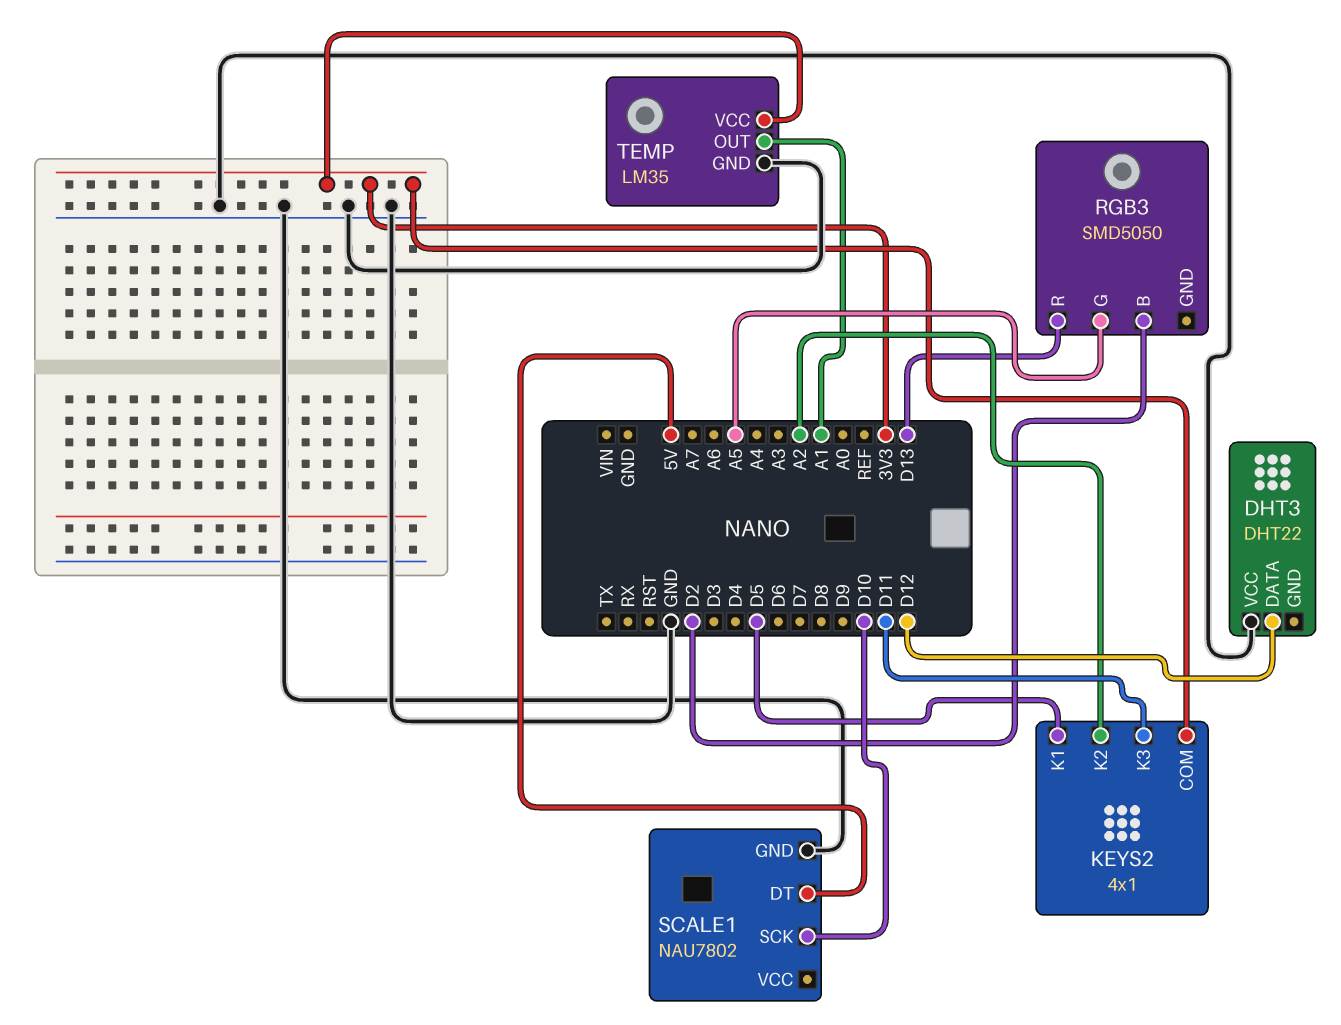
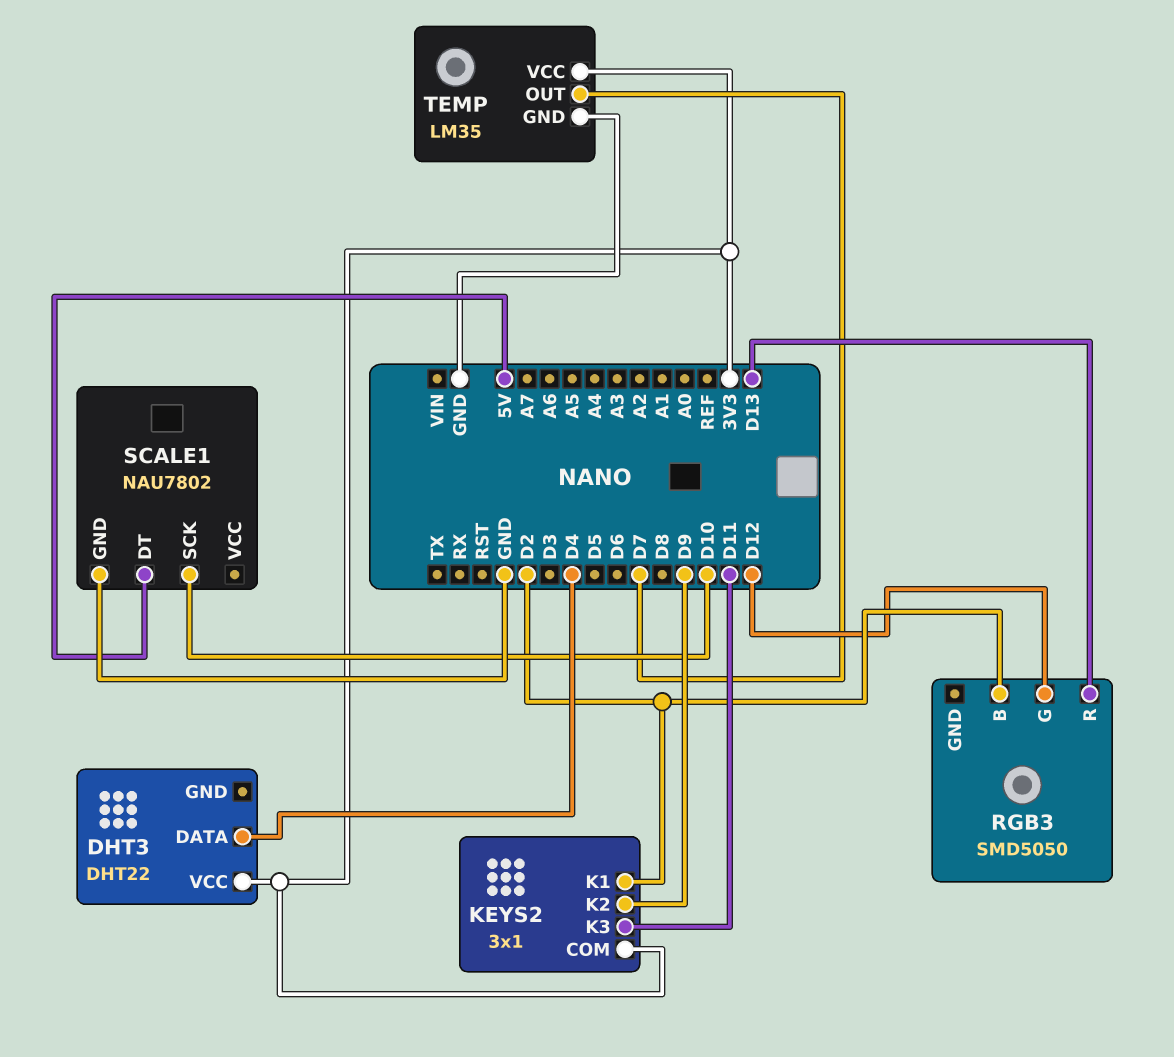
DHT3 pin DATA: D12 -> D4
DHT3 pin VCC: GND -> 3V3
KEYS2: 4x1 -> 3x1
KEYS2 pin K1: D5 -> D2
KEYS2 pin K2: A2 -> D9
RGB3 pin G: A5 -> D12
TEMP pin OUT: A1 -> D7

